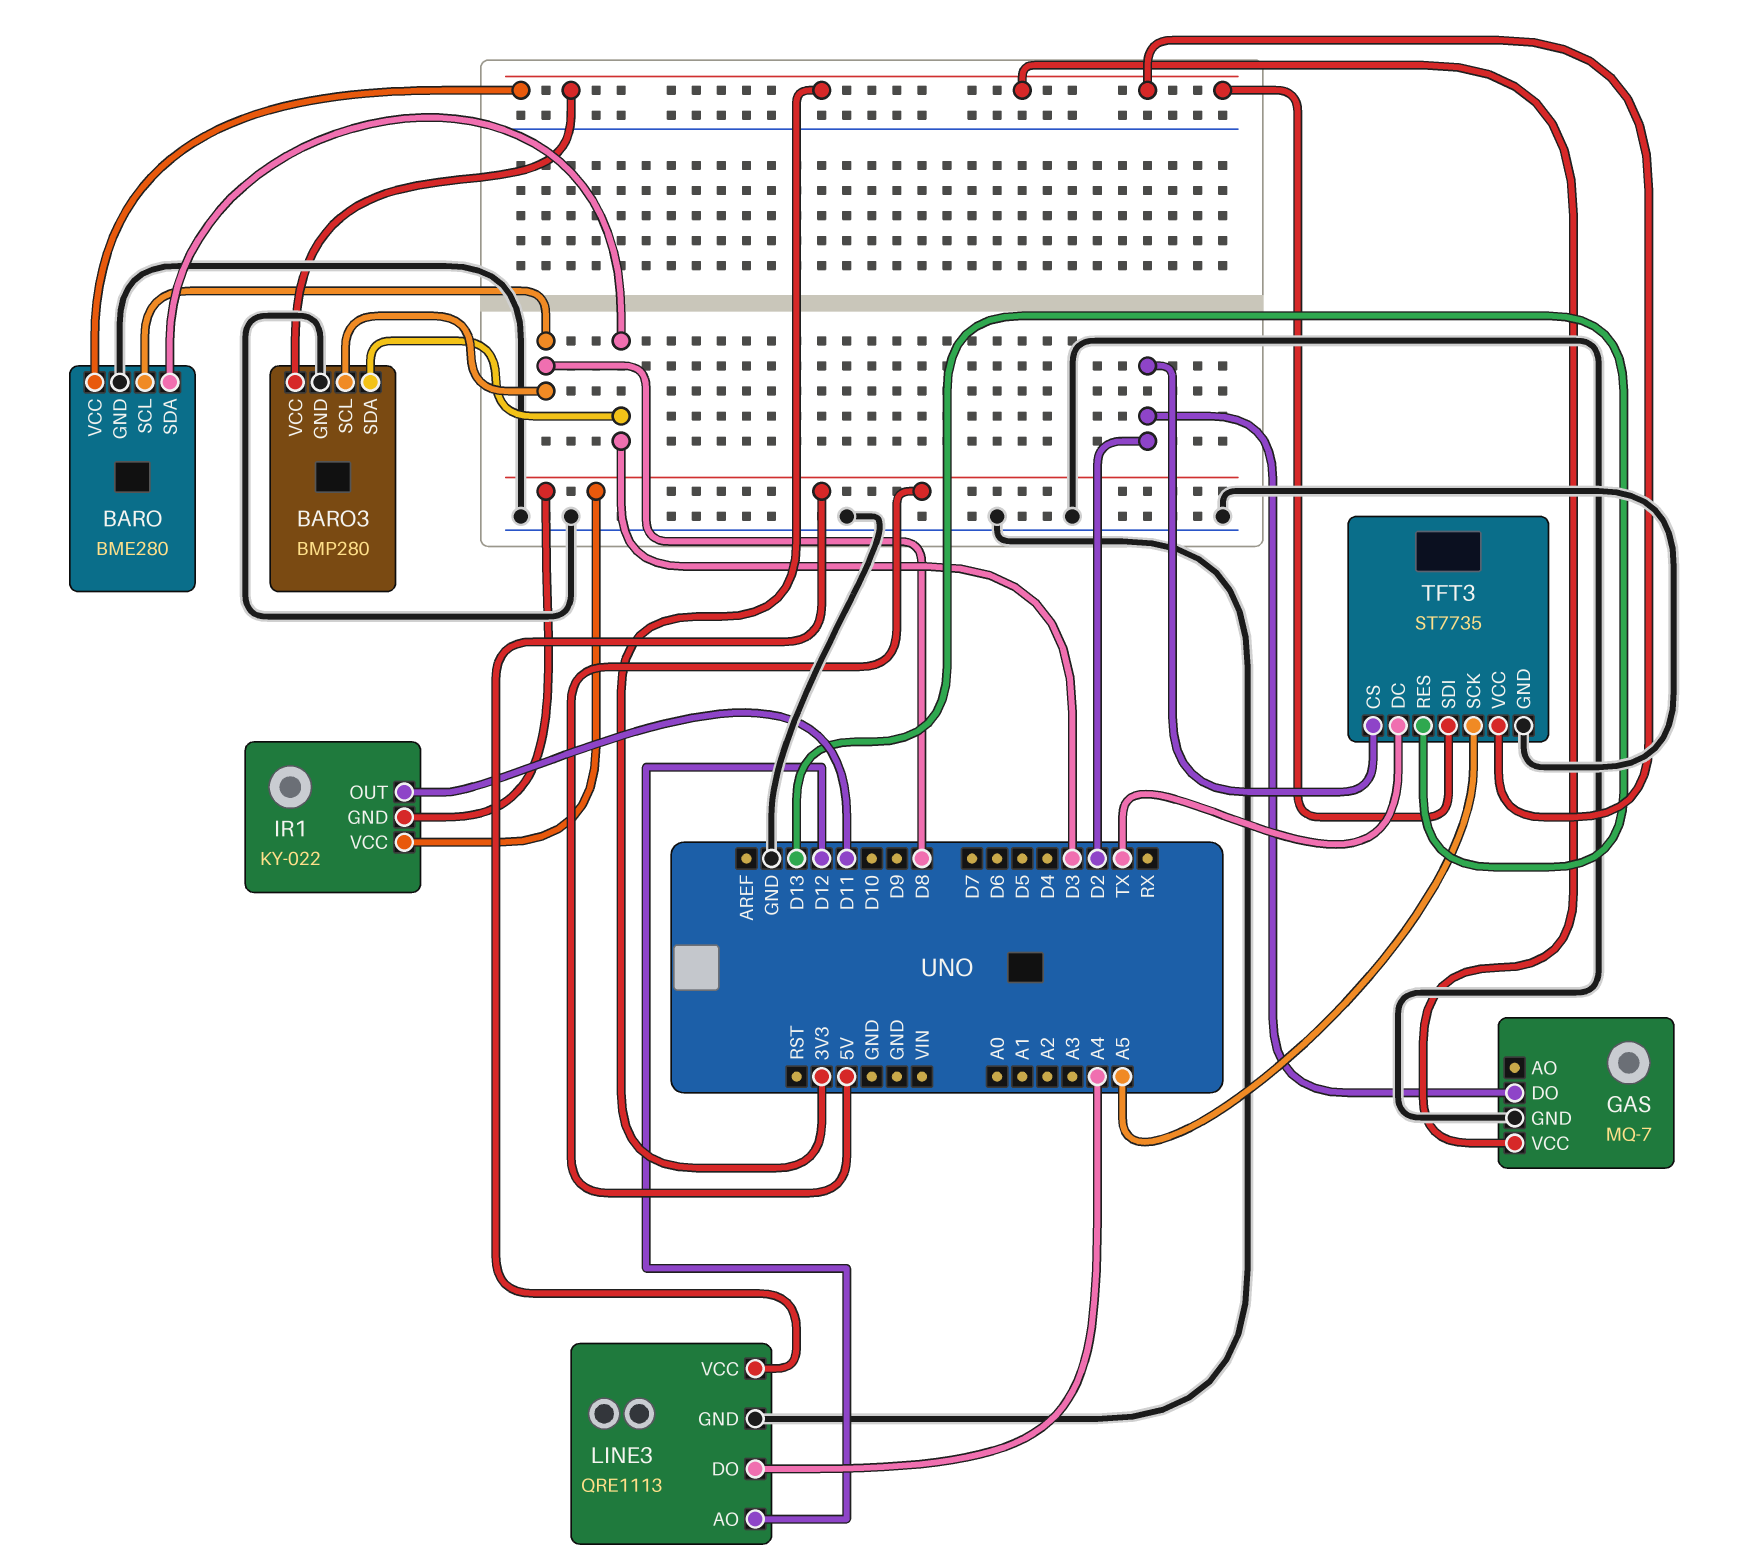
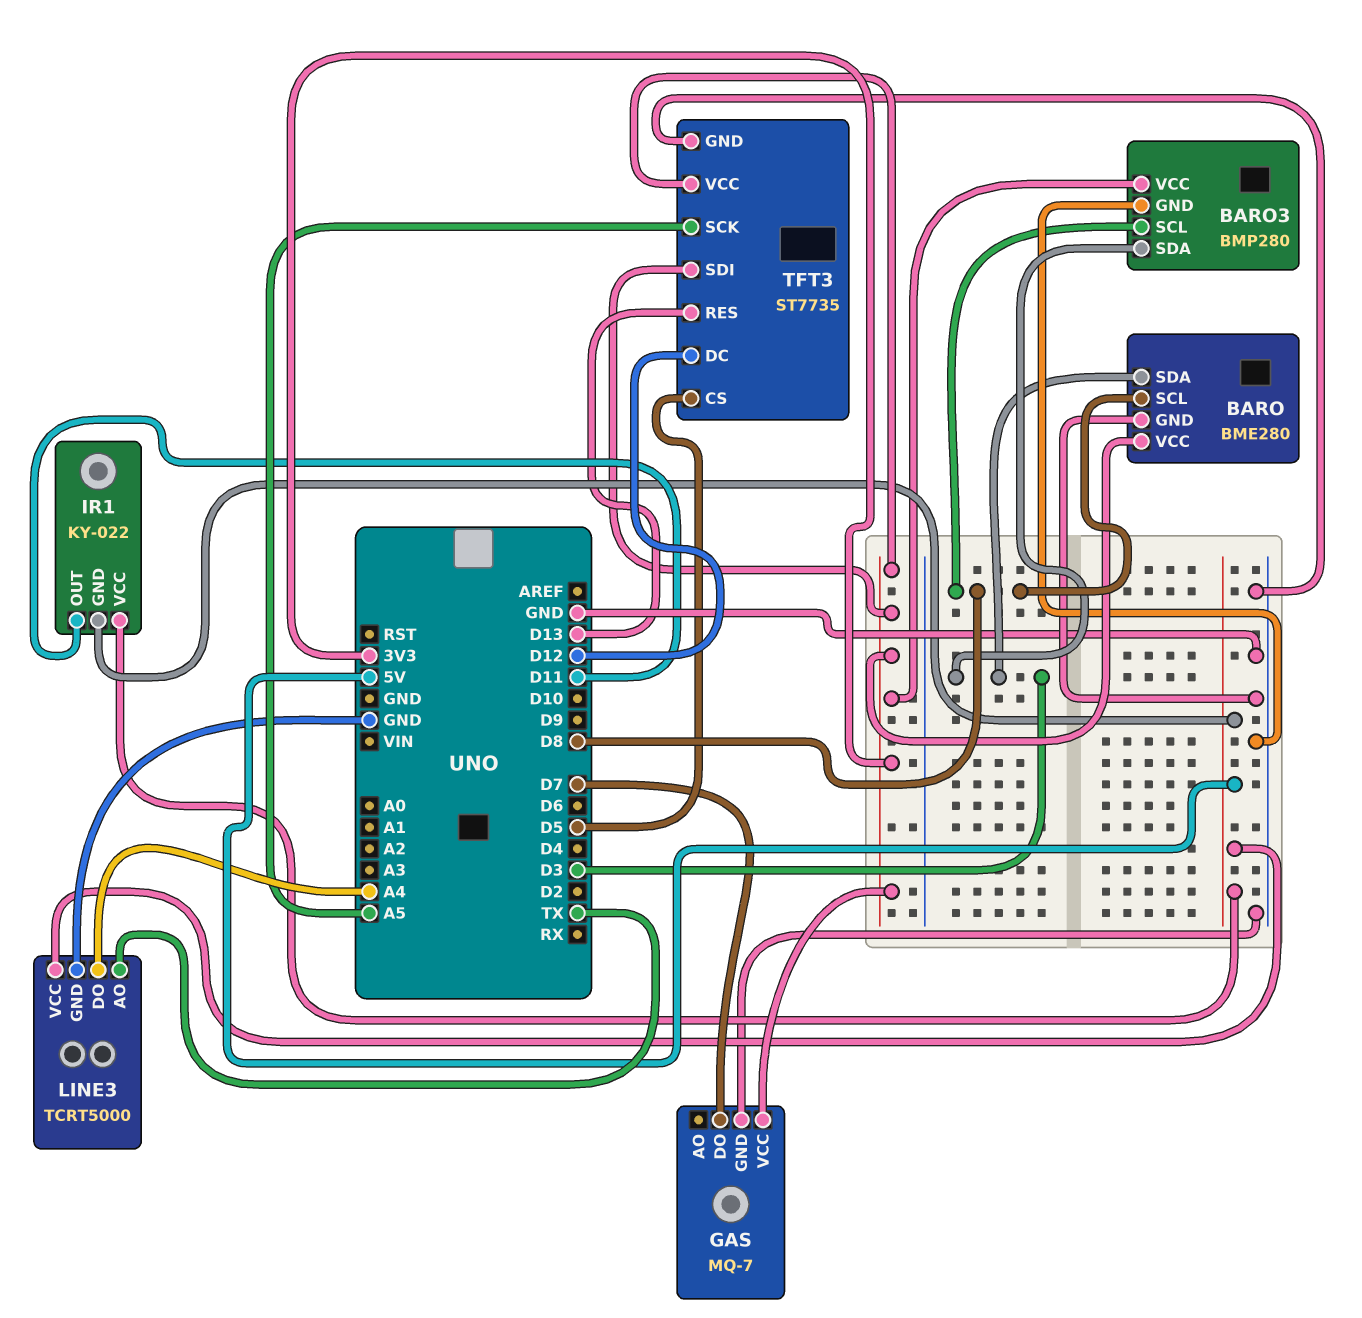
GAS pin DO: D2 -> D7
LINE3: QRE1113 -> TCRT5000
LINE3 pin AO: D12 -> TX
TFT3 pin CS: D2 -> D5
TFT3 pin DC: TX -> D12

